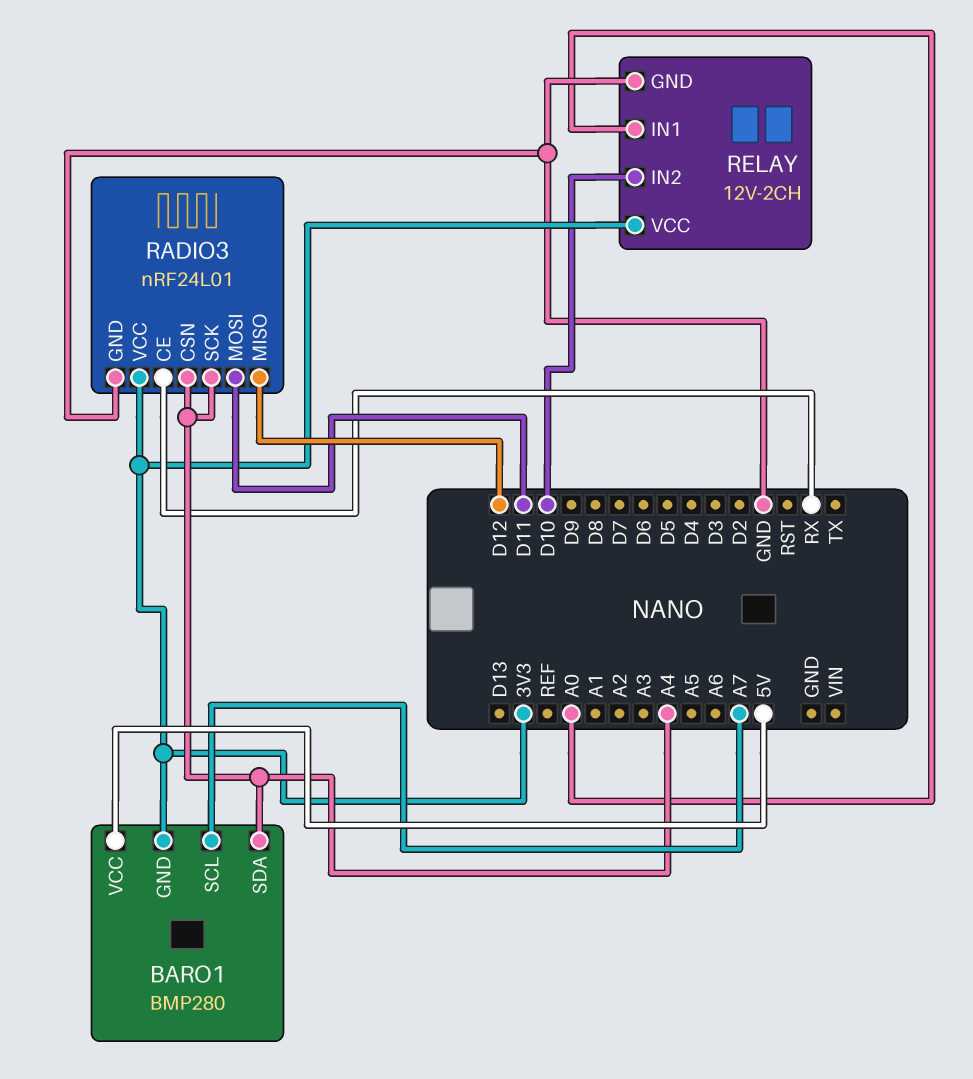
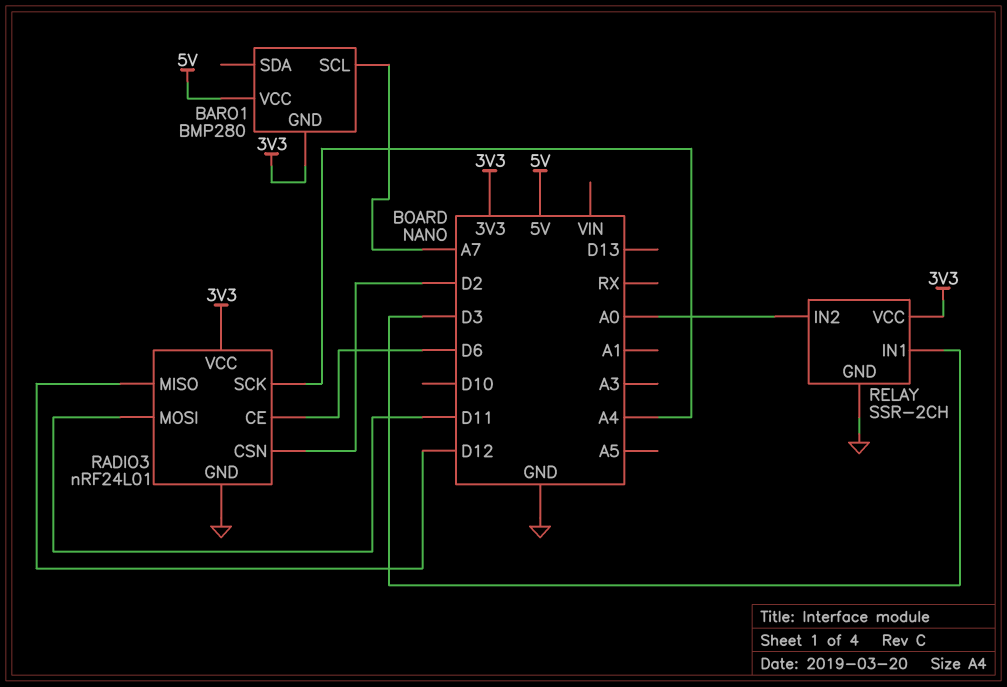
BARO1 pin SDA: A4 -> none
RADIO3 pin CE: RX -> D6
RADIO3 pin CSN: A4 -> D2
RELAY: 12V-2CH -> SSR-2CH
RELAY pin IN1: A0 -> D3
RELAY pin IN2: D10 -> A0

